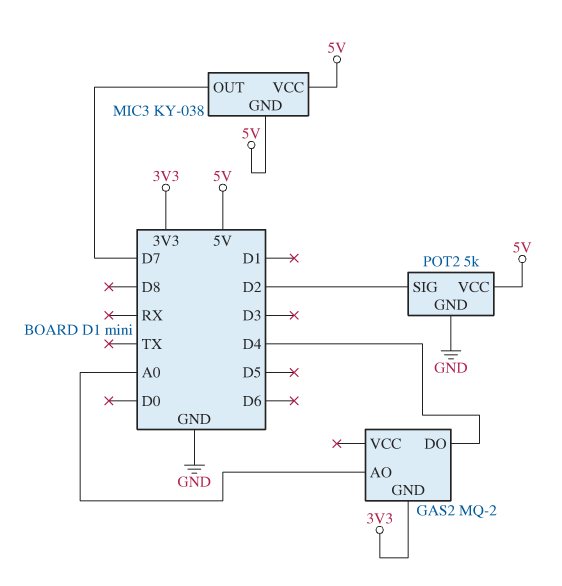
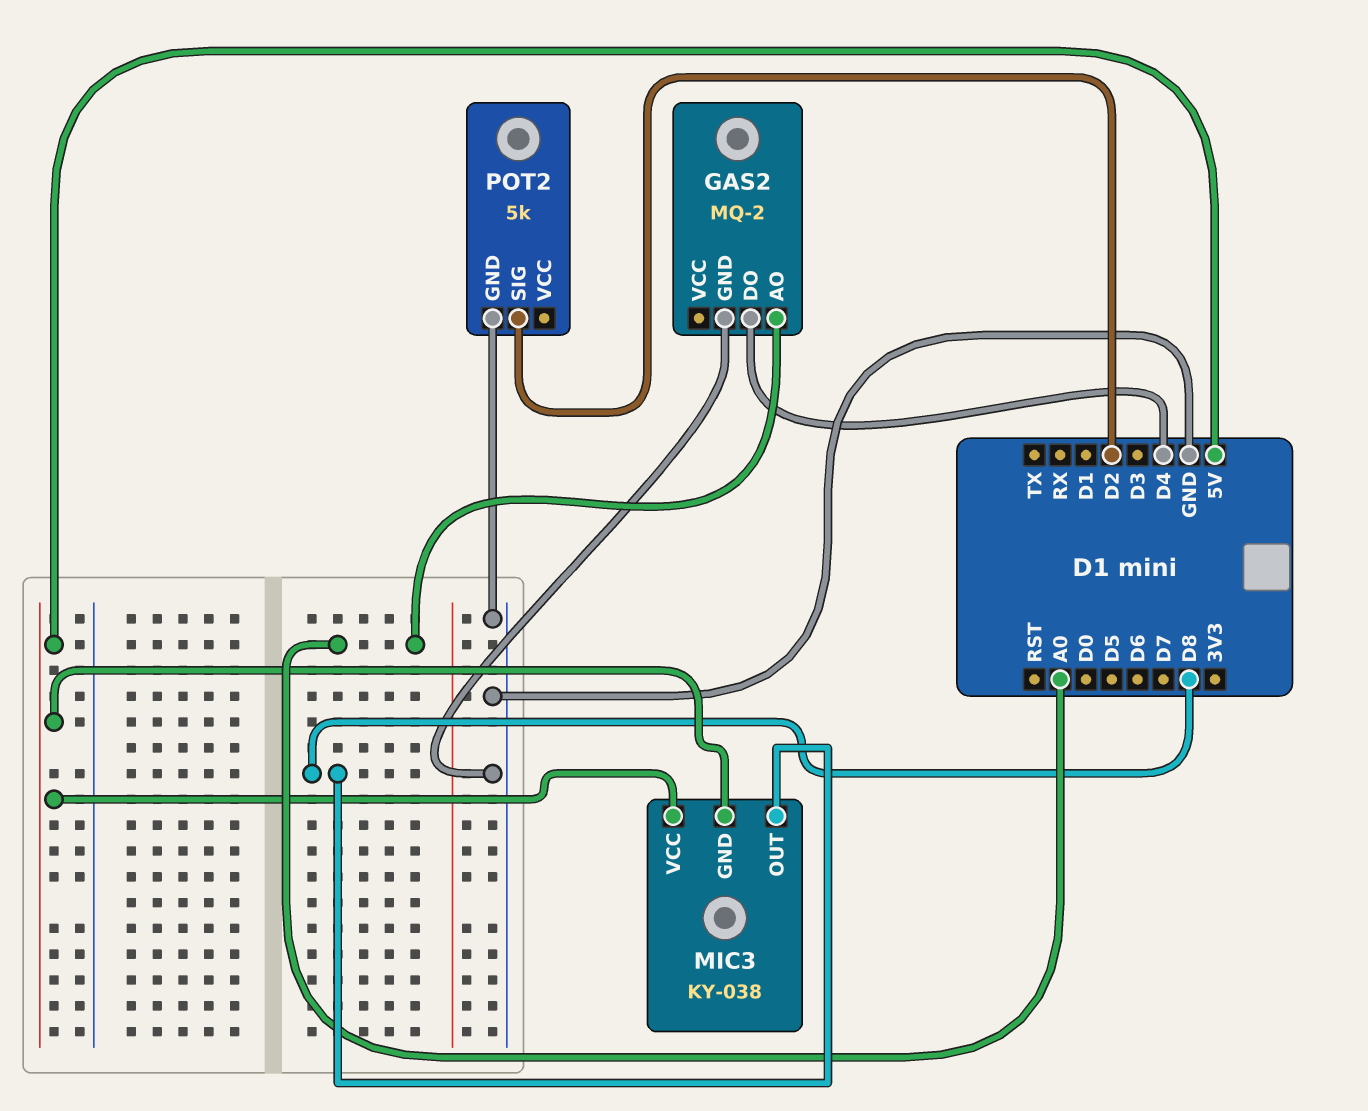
GAS2 pin GND: 3V3 -> GND
MIC3 pin OUT: D7 -> D8
POT2 pin VCC: 5V -> none

